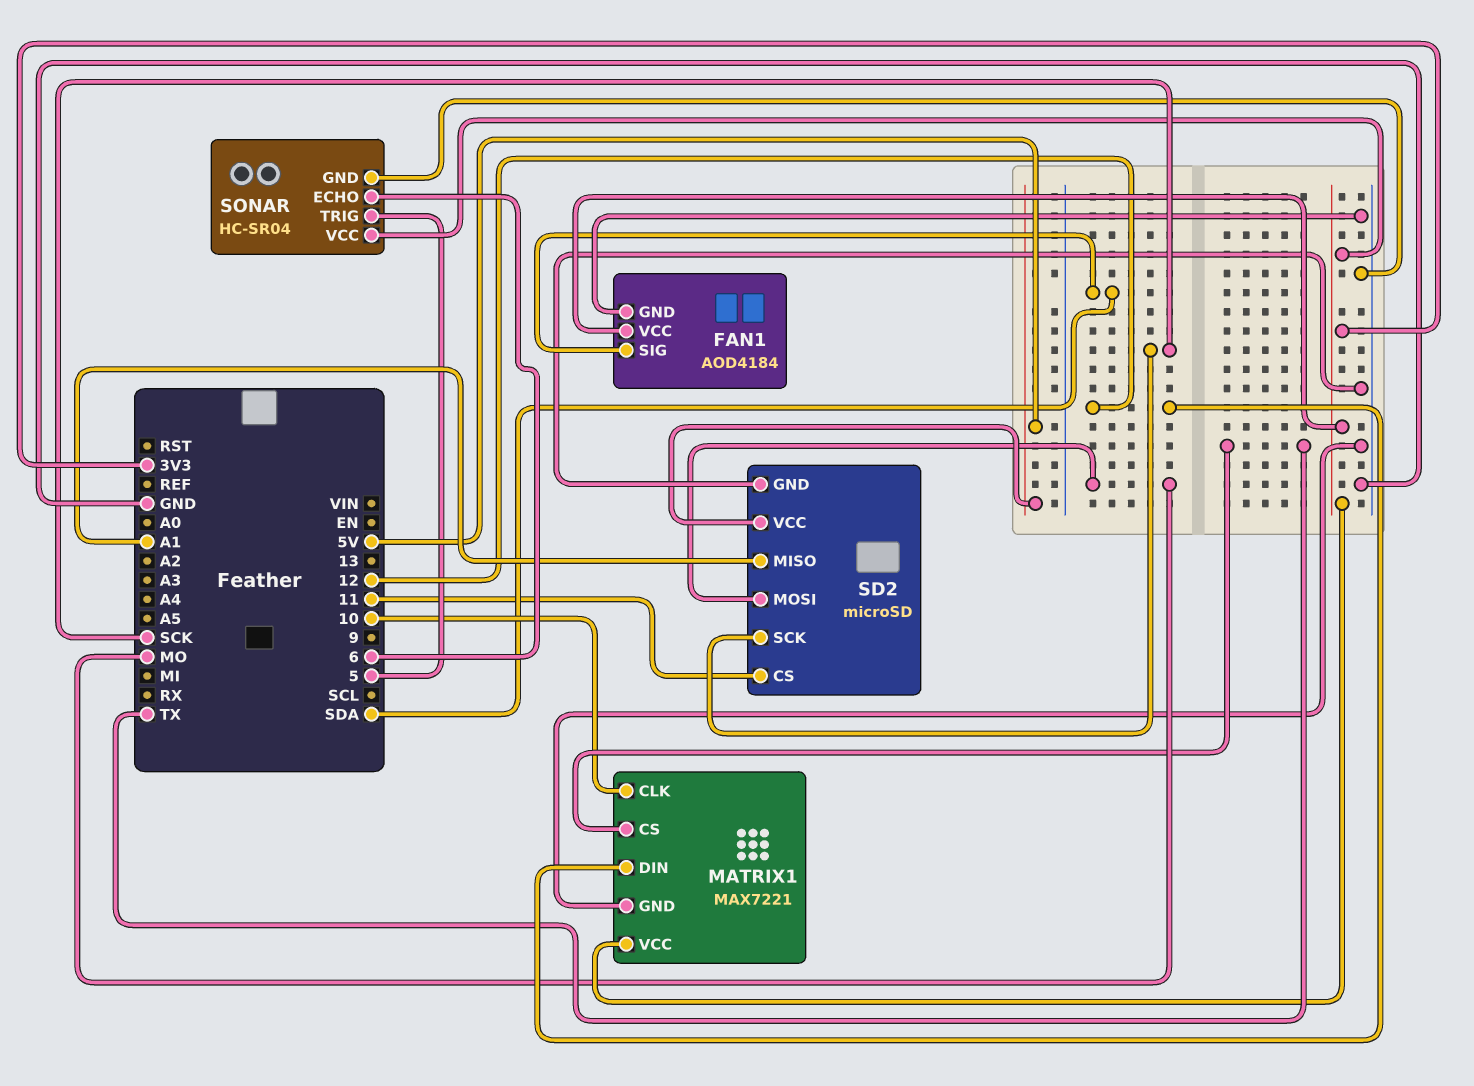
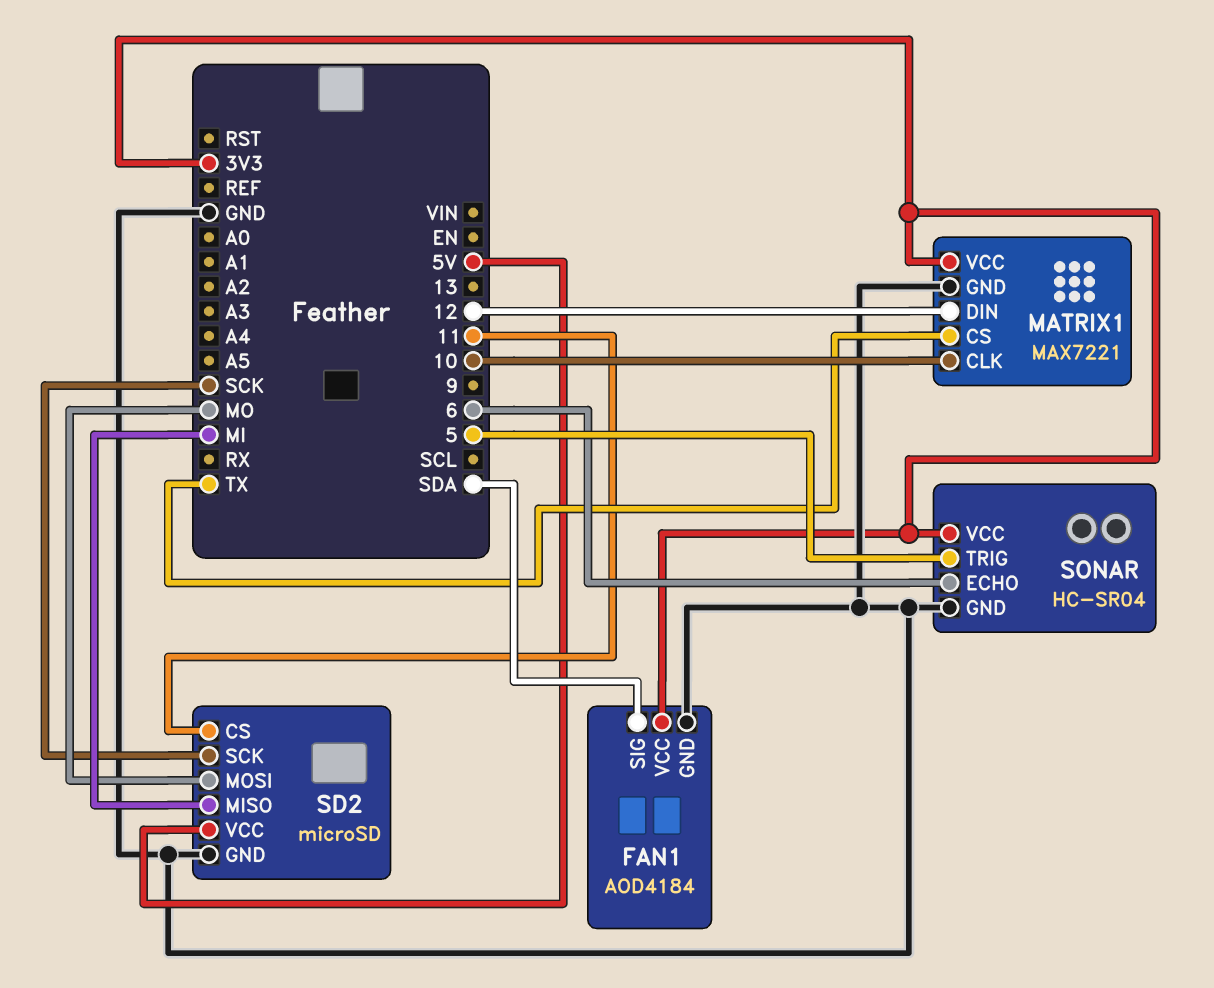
SD2 pin MISO: A1 -> MI

